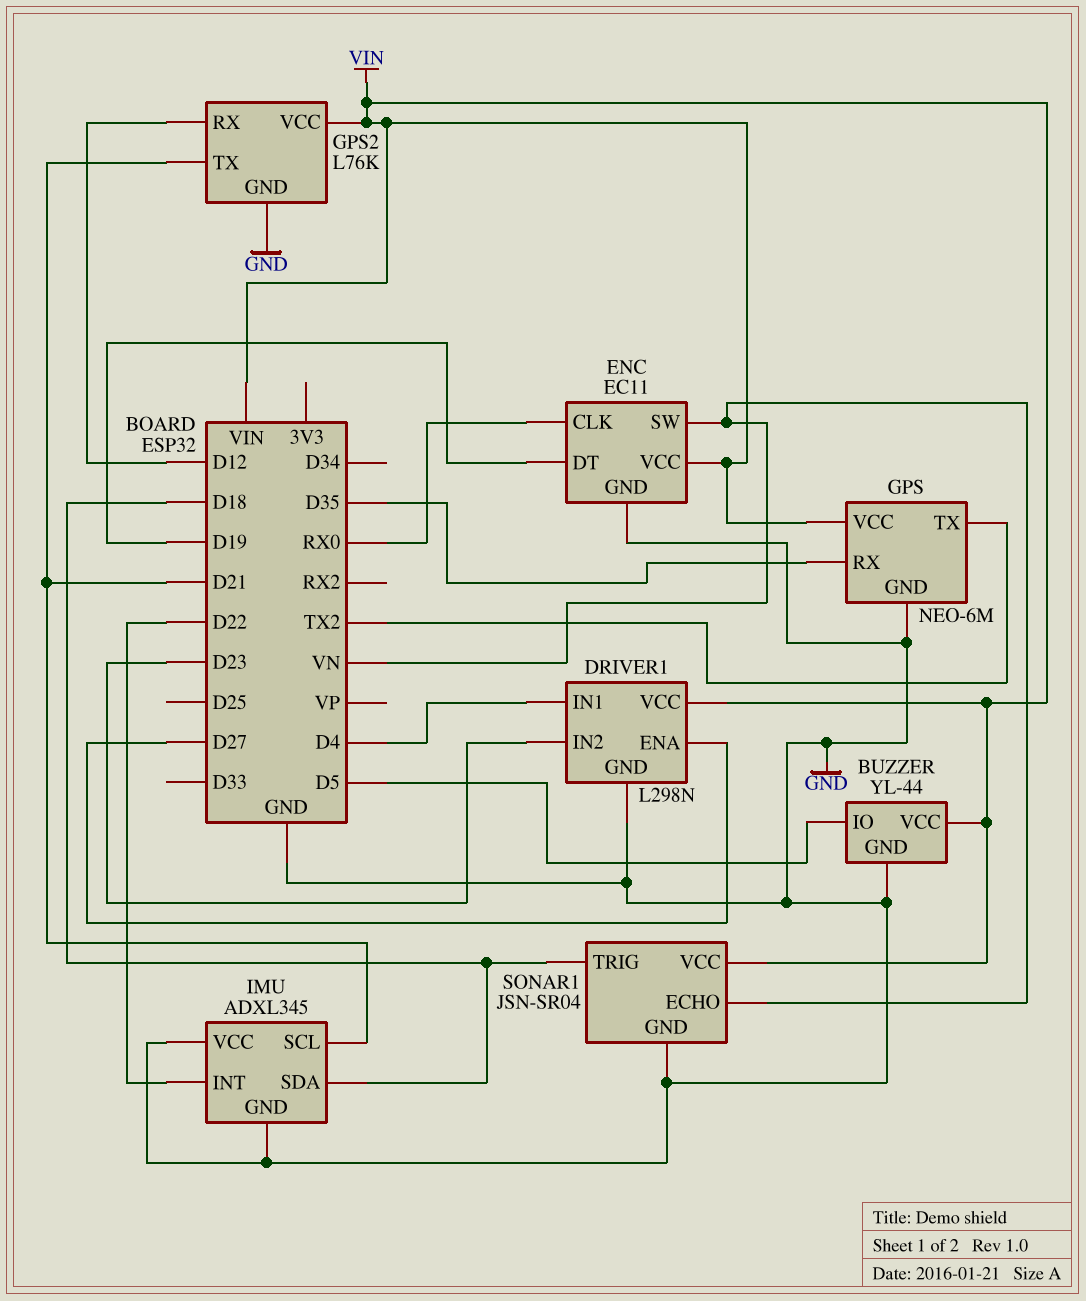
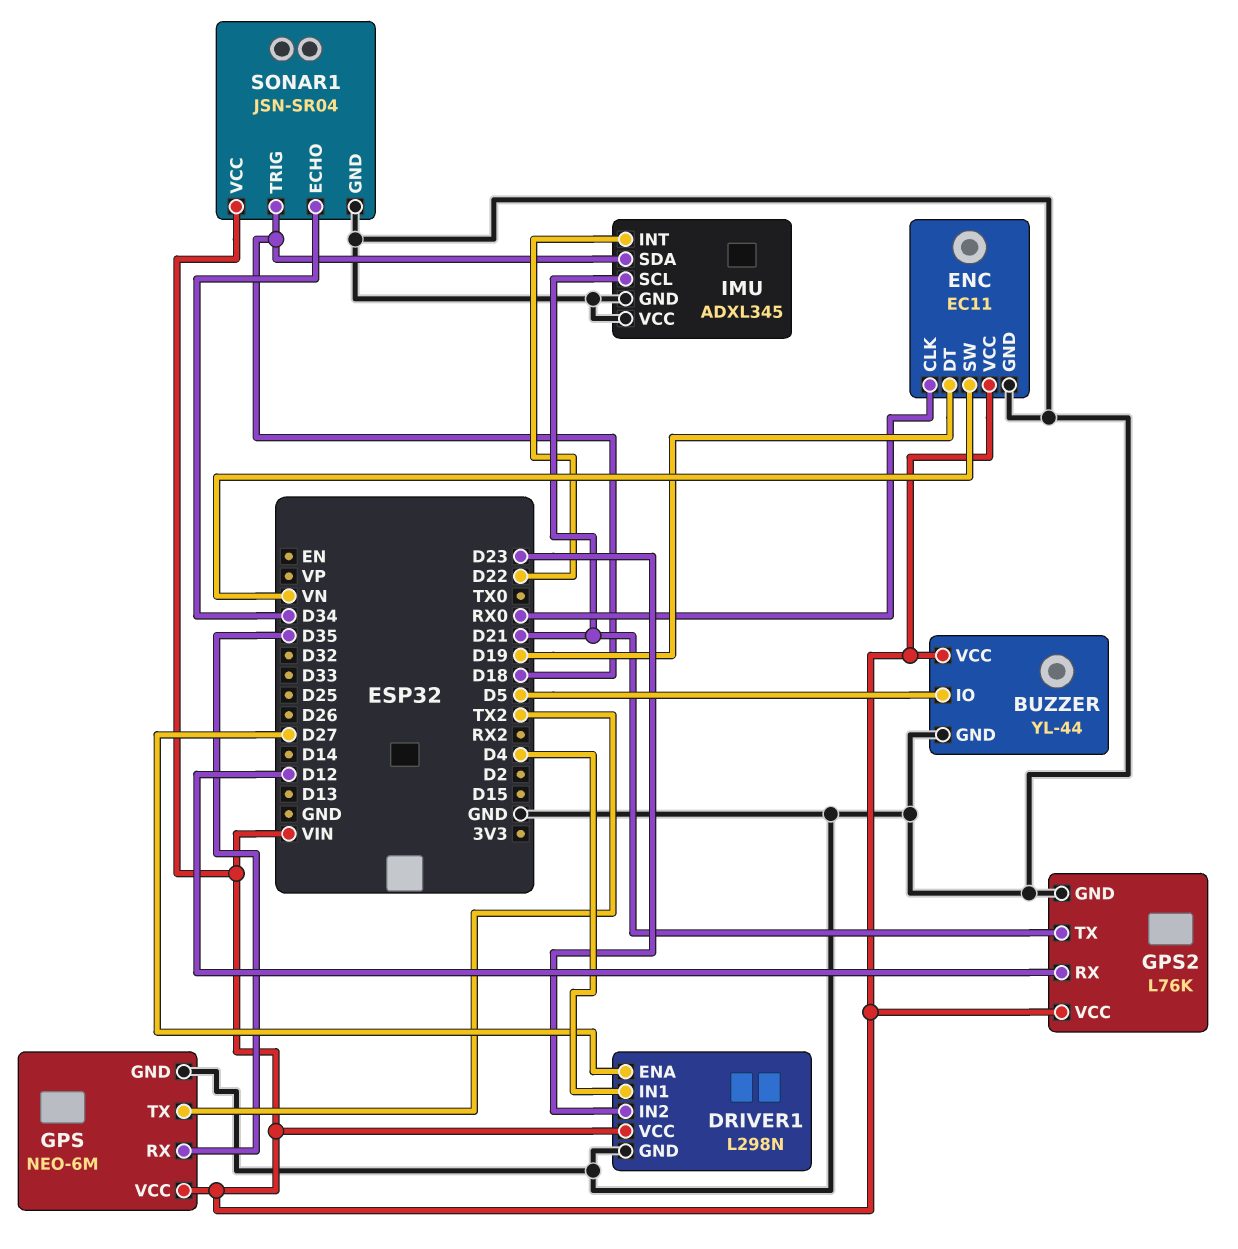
SONAR1 pin ECHO: VN -> D34

